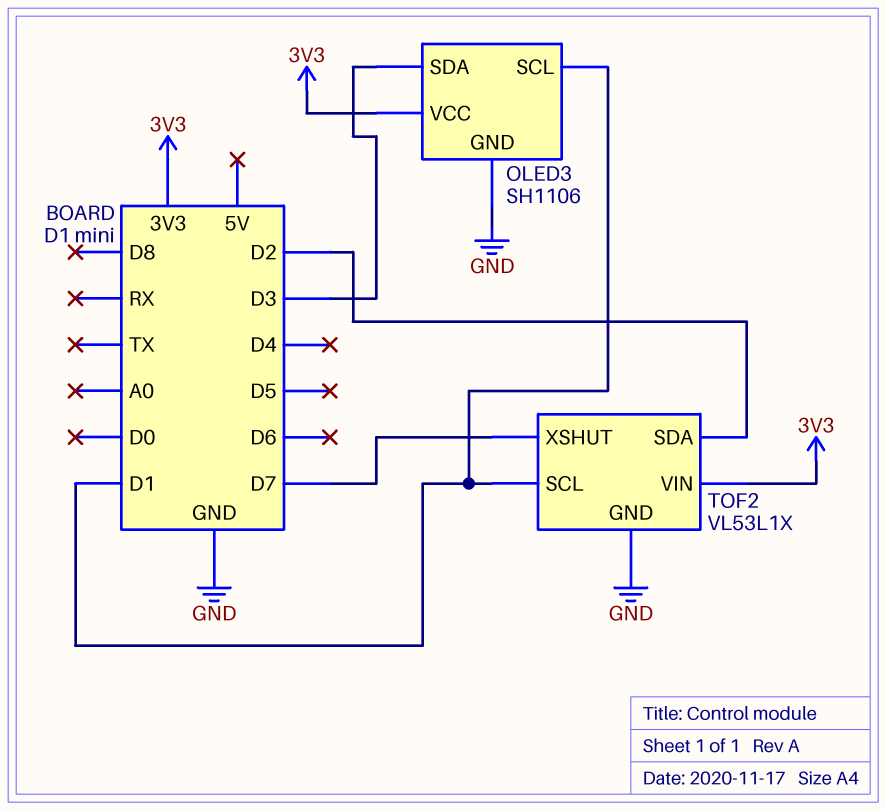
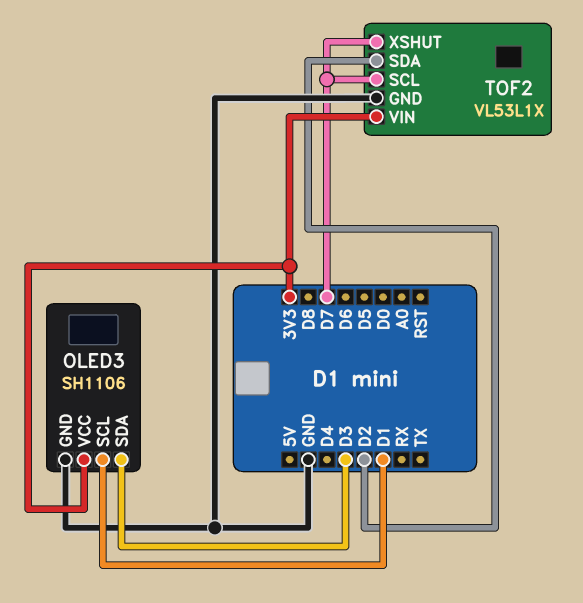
TOF2 pin SCL: D1 -> D7

